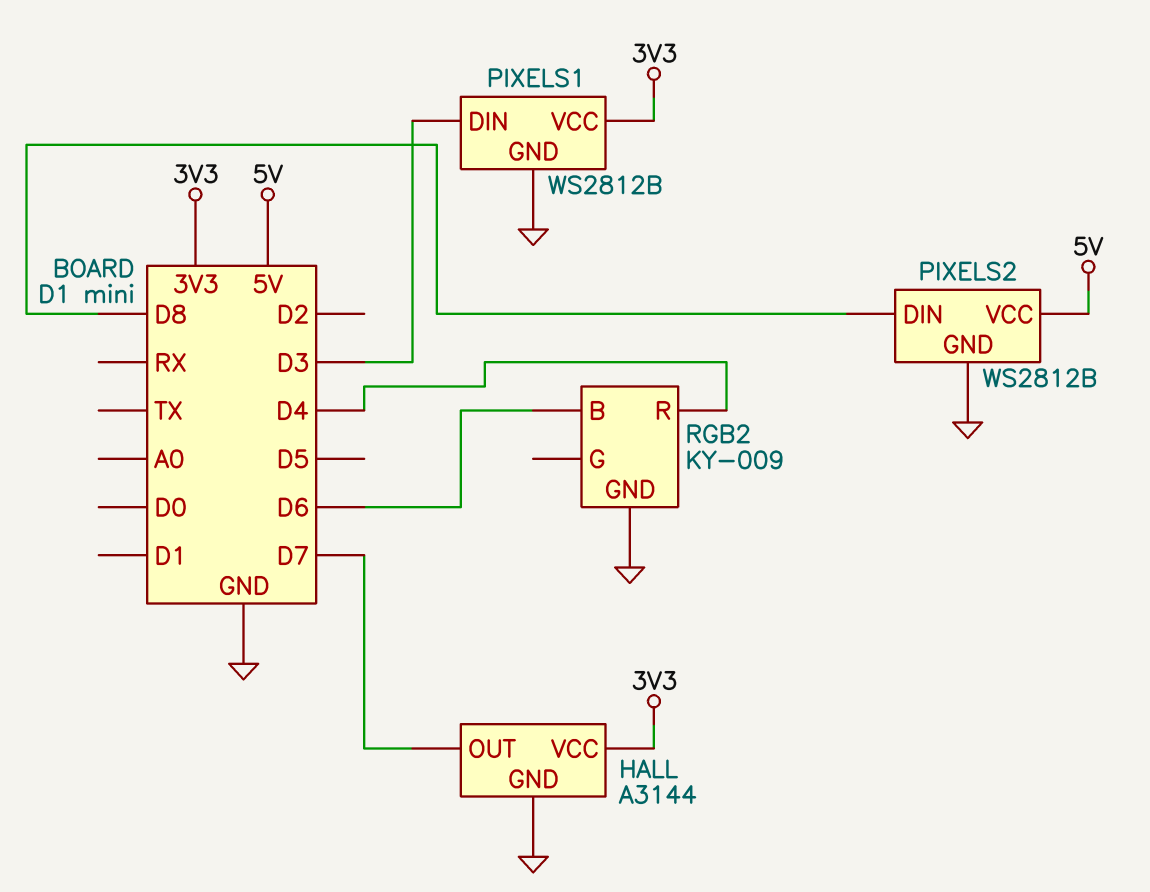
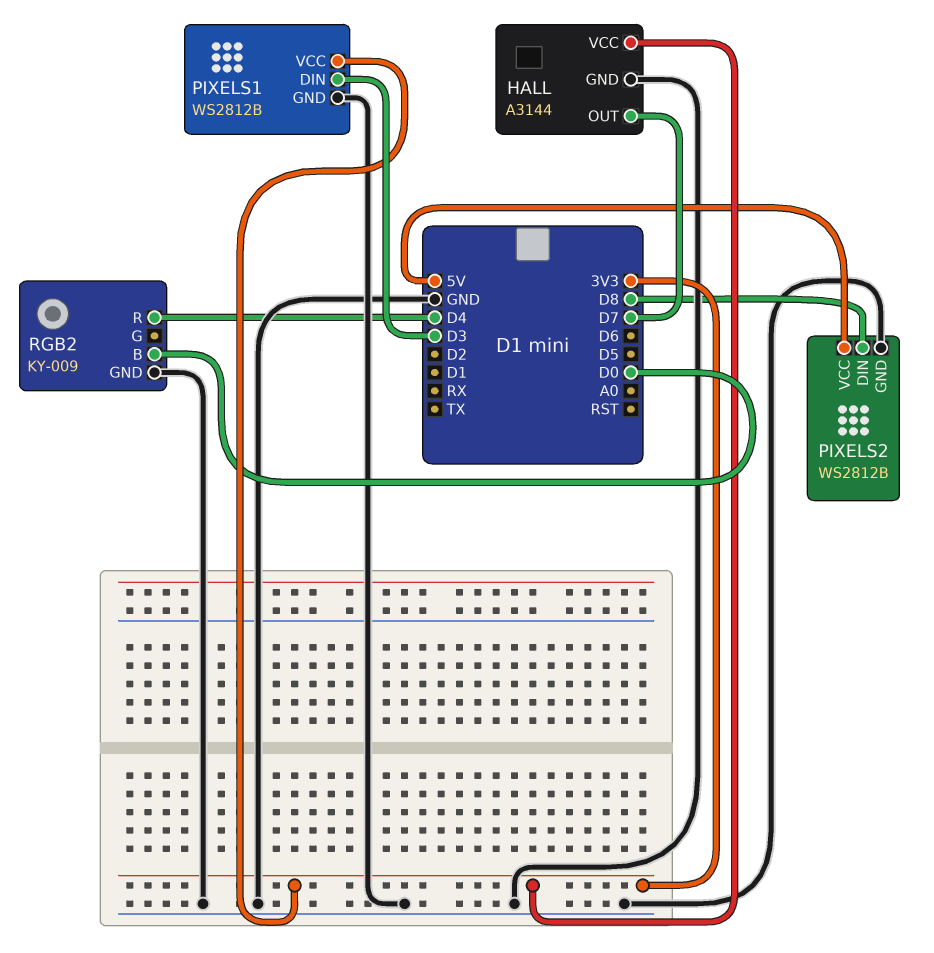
RGB2 pin B: D6 -> D0

